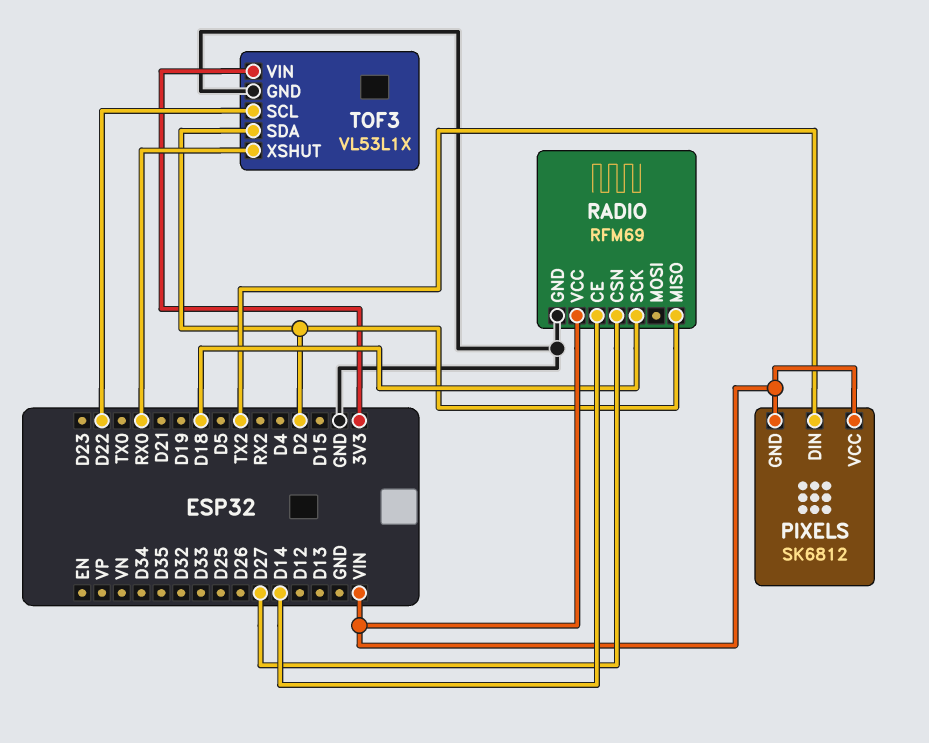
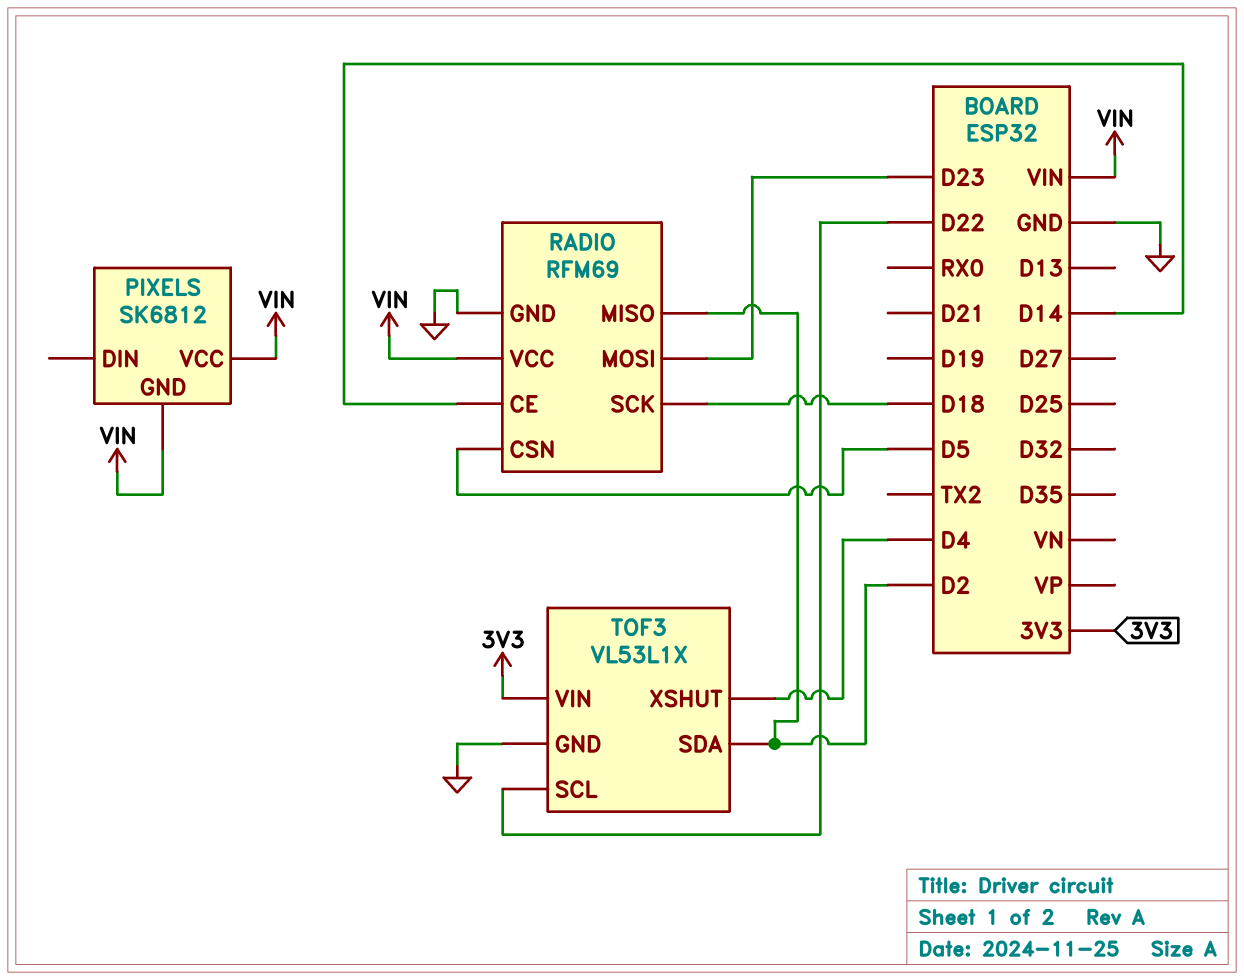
PIXELS pin DIN: TX2 -> none
RADIO pin CSN: D27 -> D5
RADIO pin MOSI: none -> D23
TOF3 pin XSHUT: RX0 -> D4

